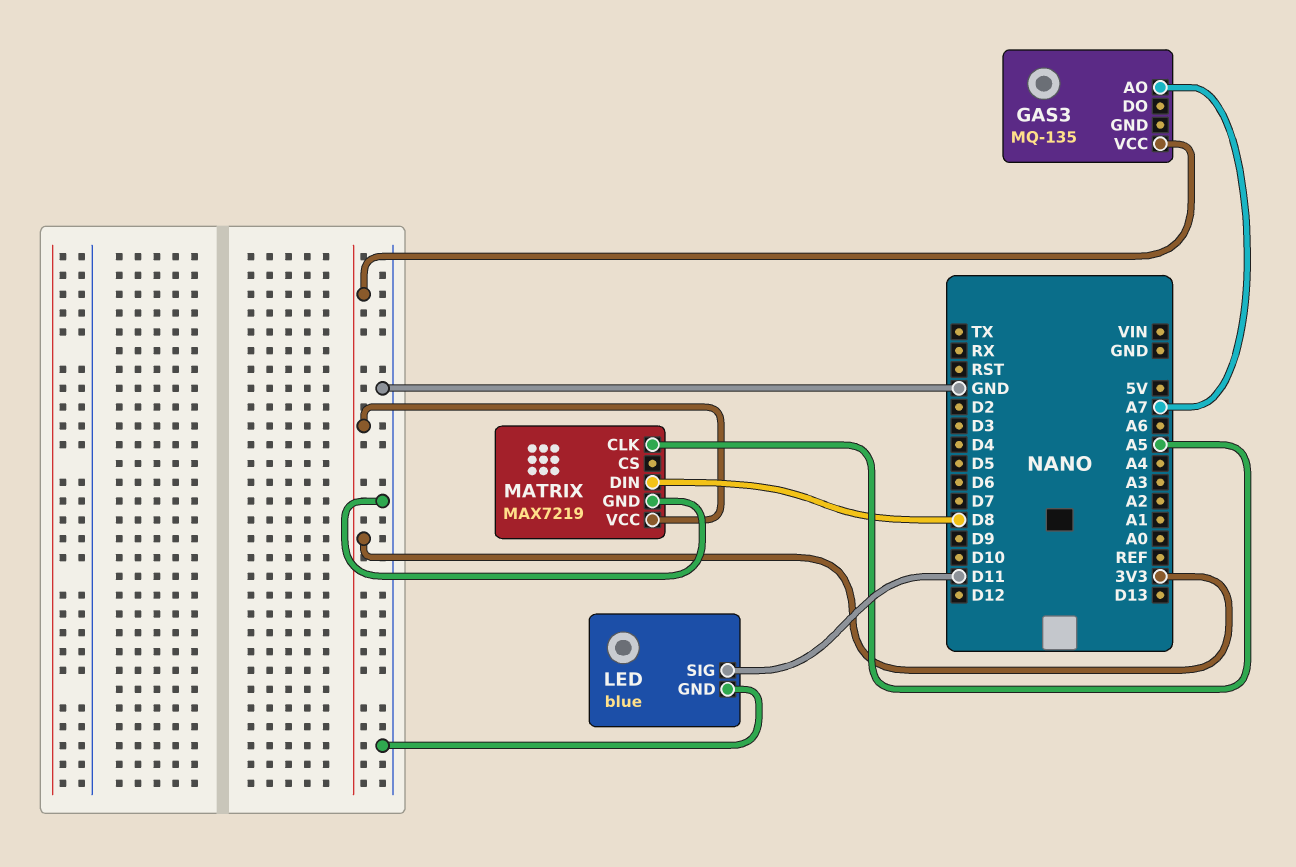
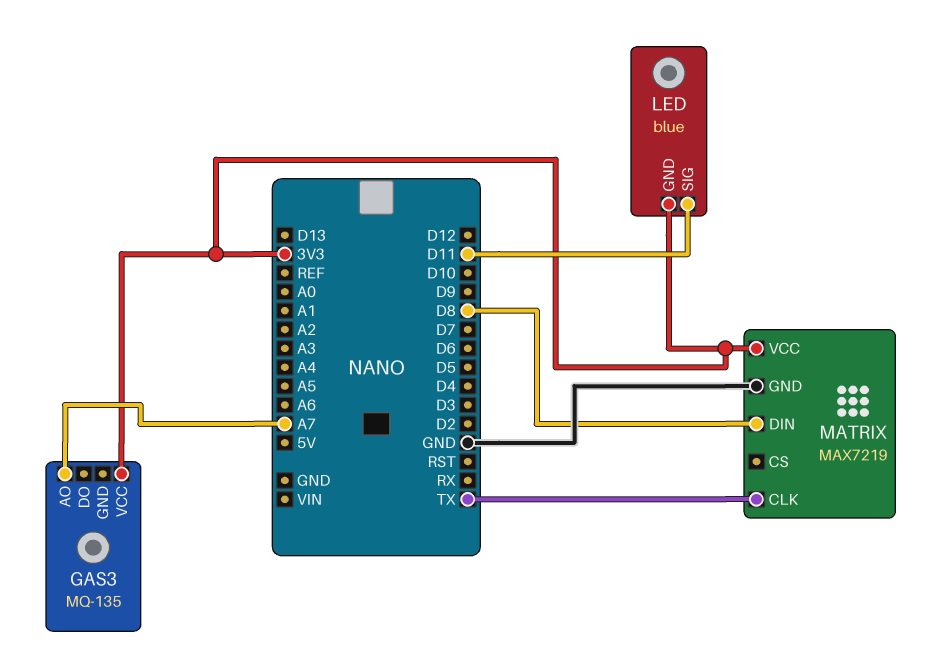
LED pin GND: GND -> 3V3
MATRIX pin CLK: A5 -> TX

